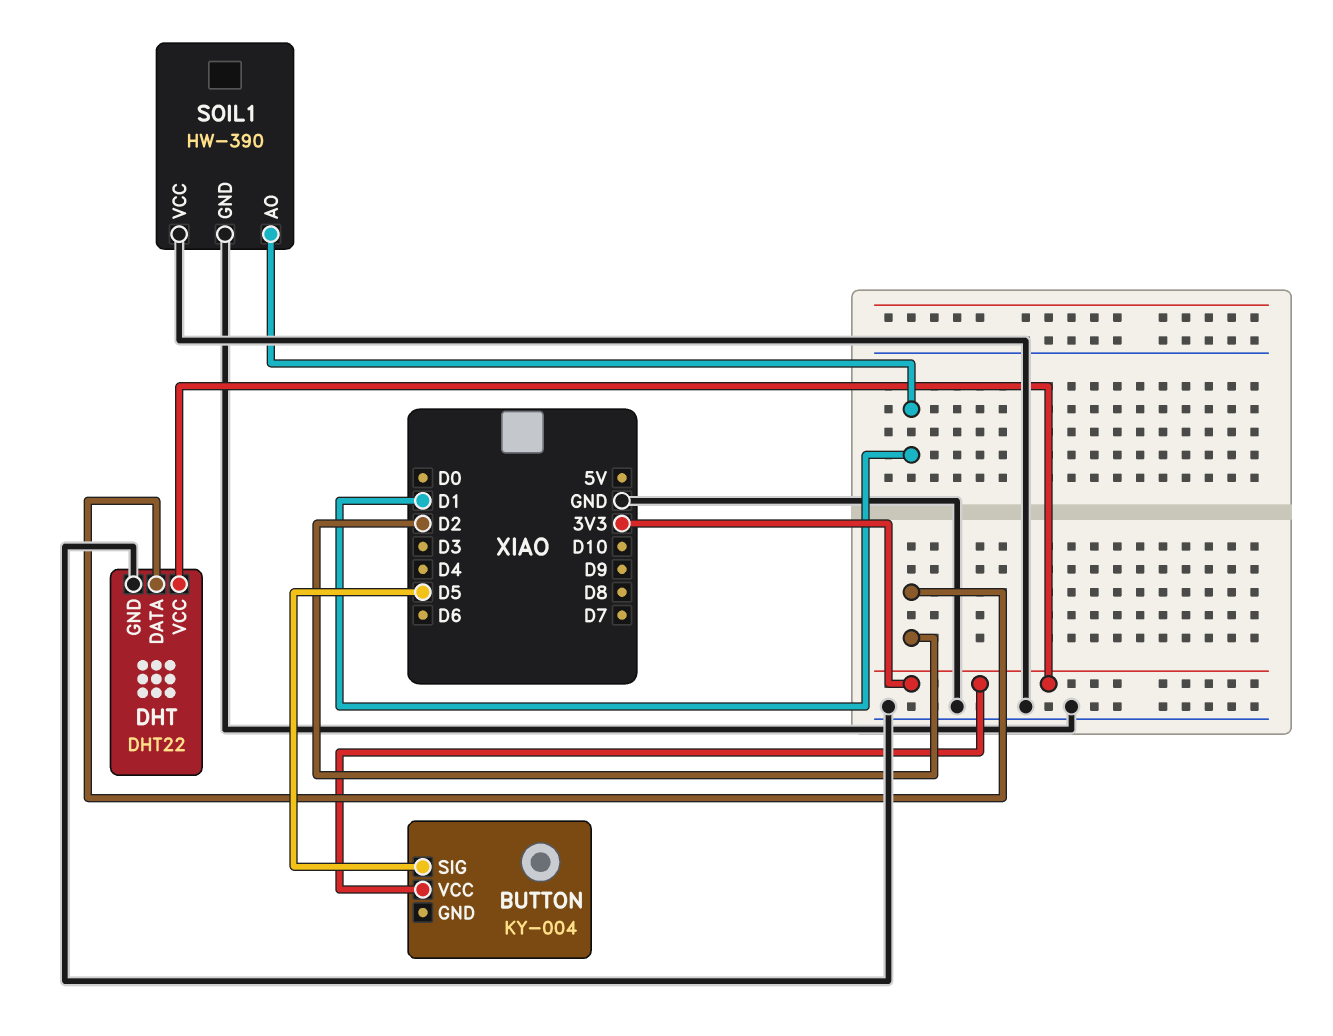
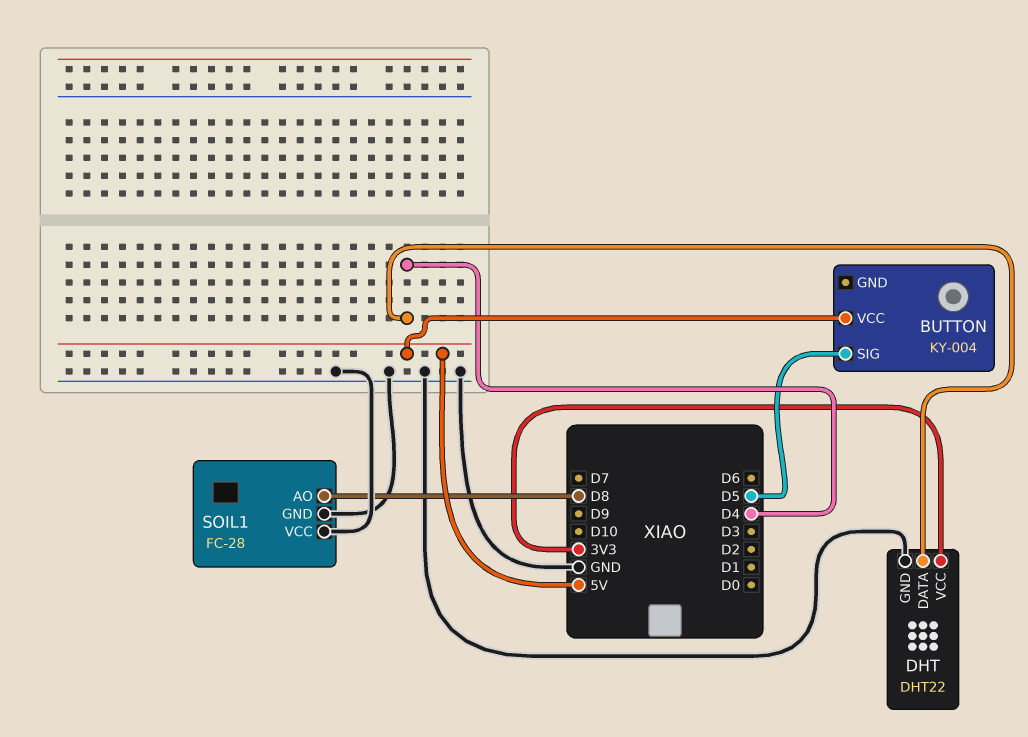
BUTTON pin VCC: 3V3 -> 5V
DHT pin DATA: D2 -> D4
SOIL1: HW-390 -> FC-28
SOIL1 pin AO: D1 -> D8

